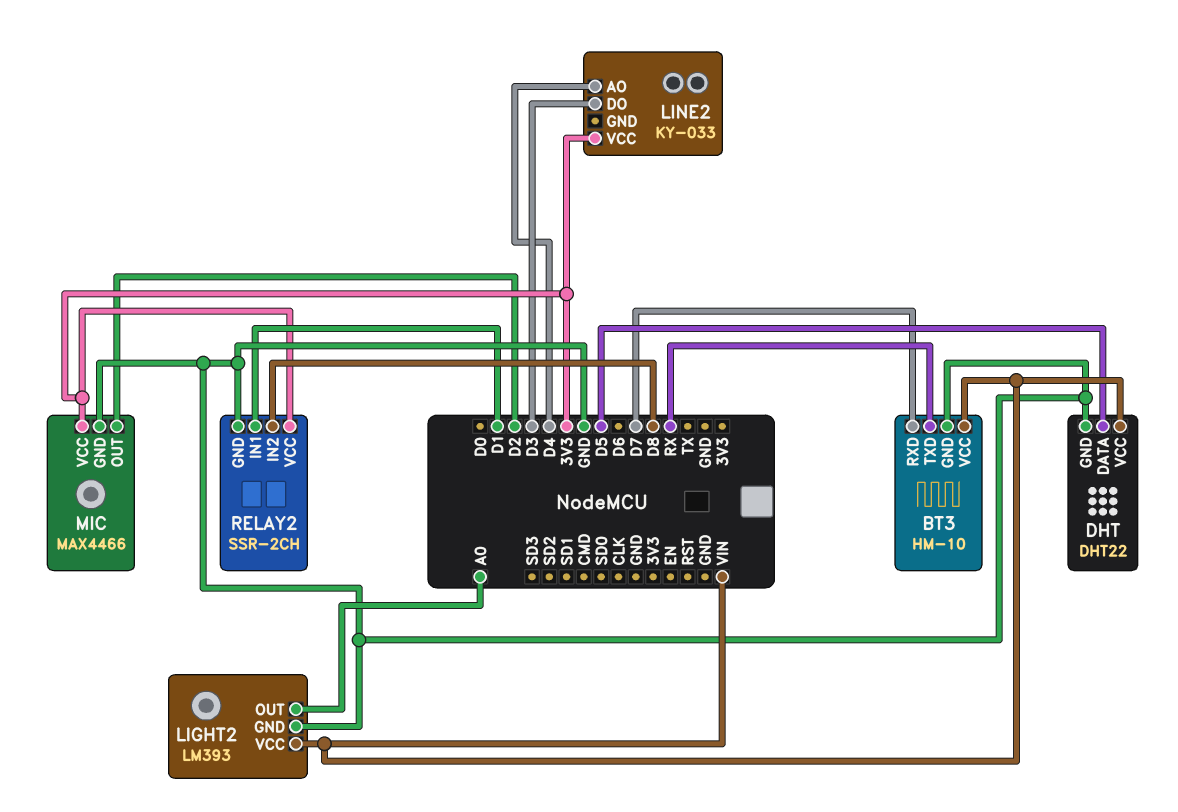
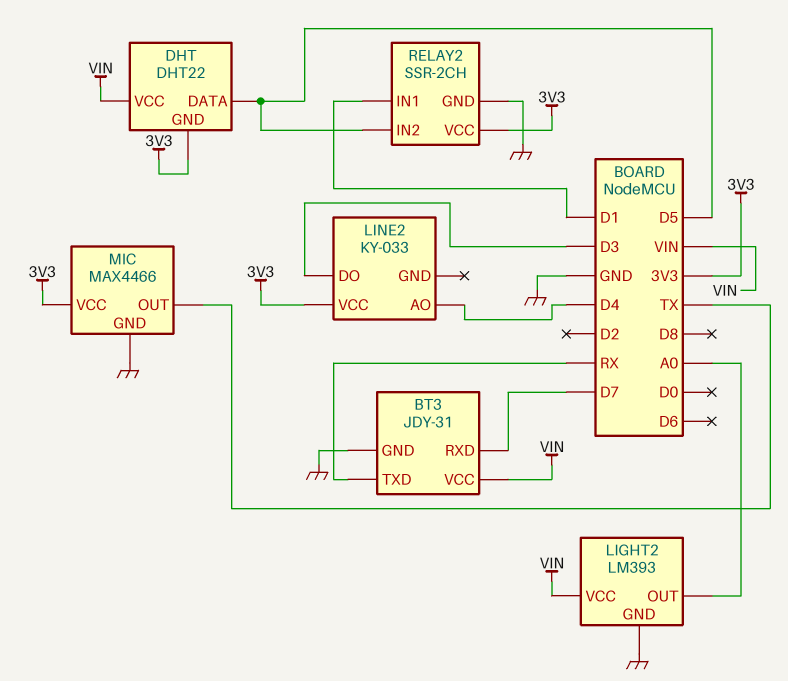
BT3: HM-10 -> JDY-31
DHT pin GND: GND -> 3V3
MIC pin OUT: D2 -> TX
RELAY2 pin IN2: D8 -> D5

